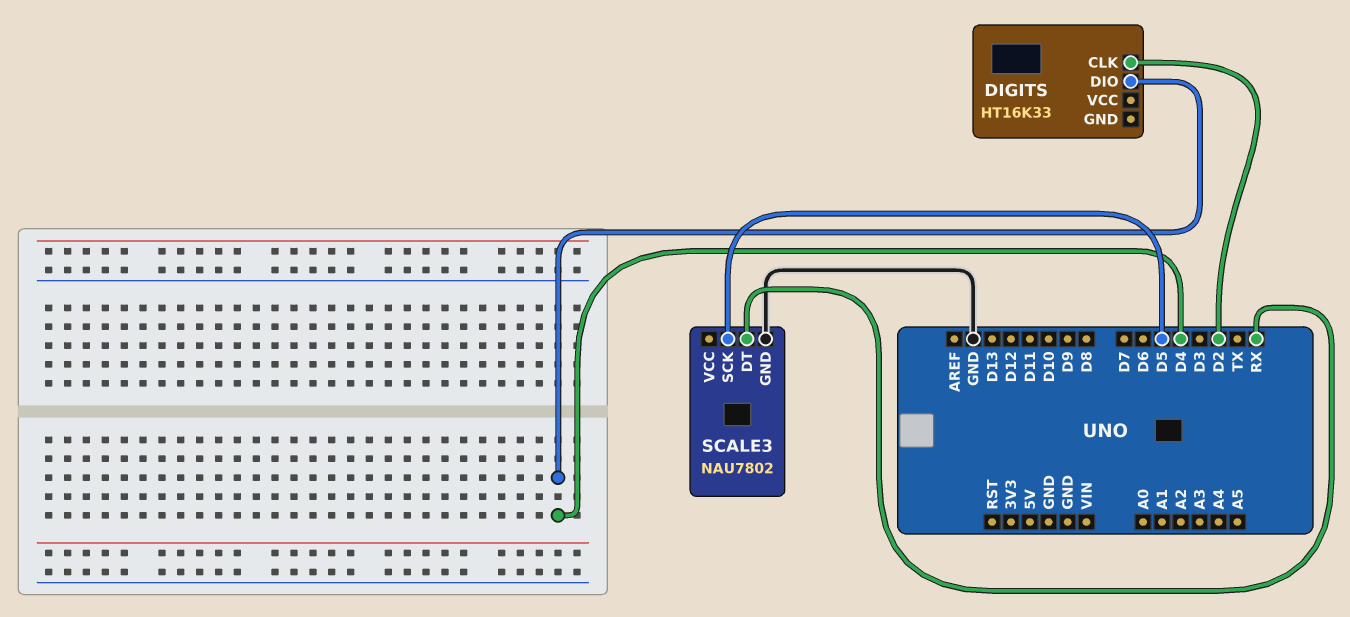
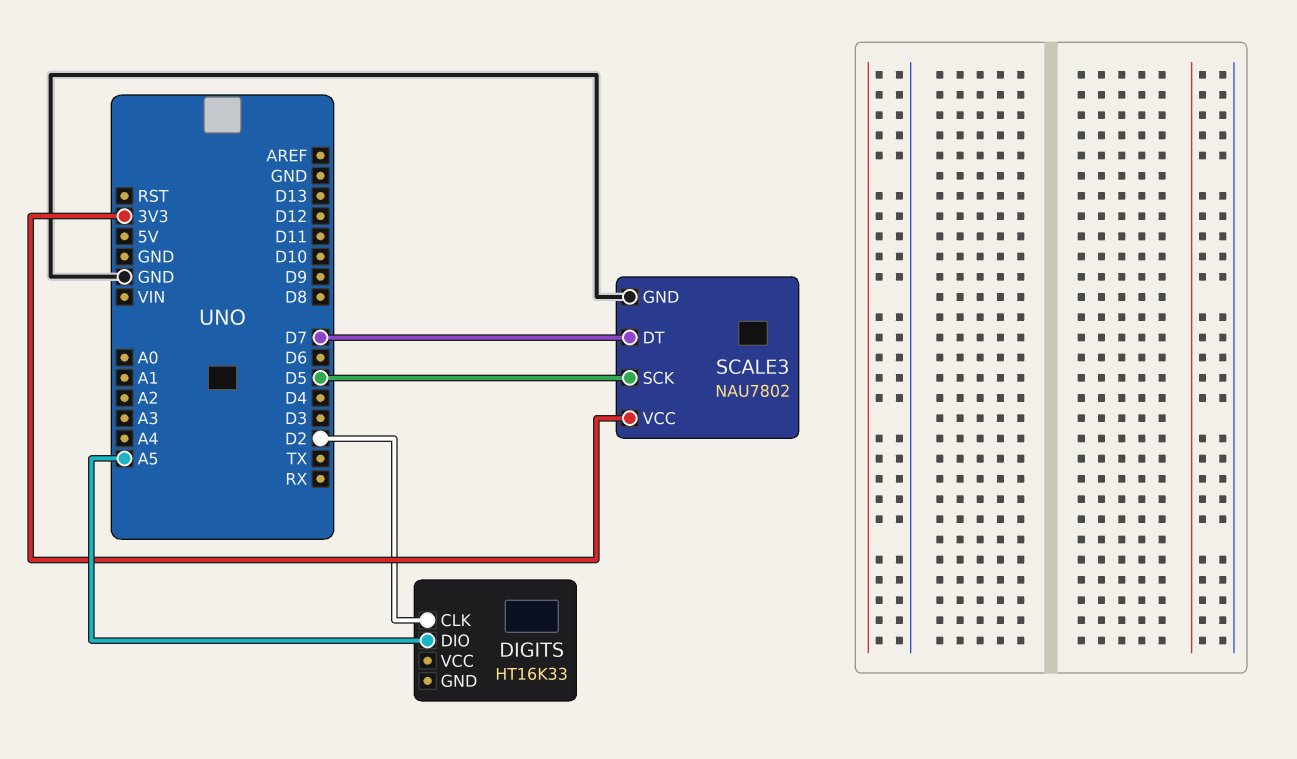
DIGITS pin DIO: D4 -> A5
SCALE3 pin DT: RX -> D7
SCALE3 pin VCC: none -> 3V3

